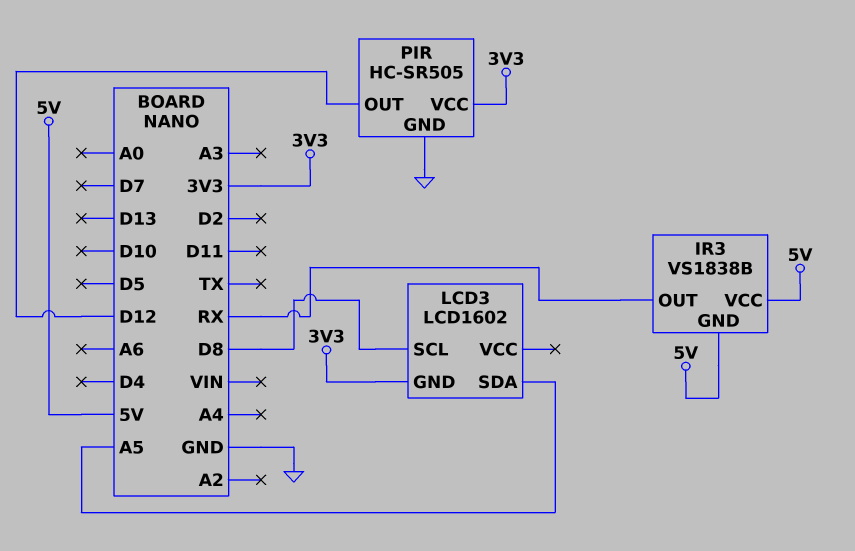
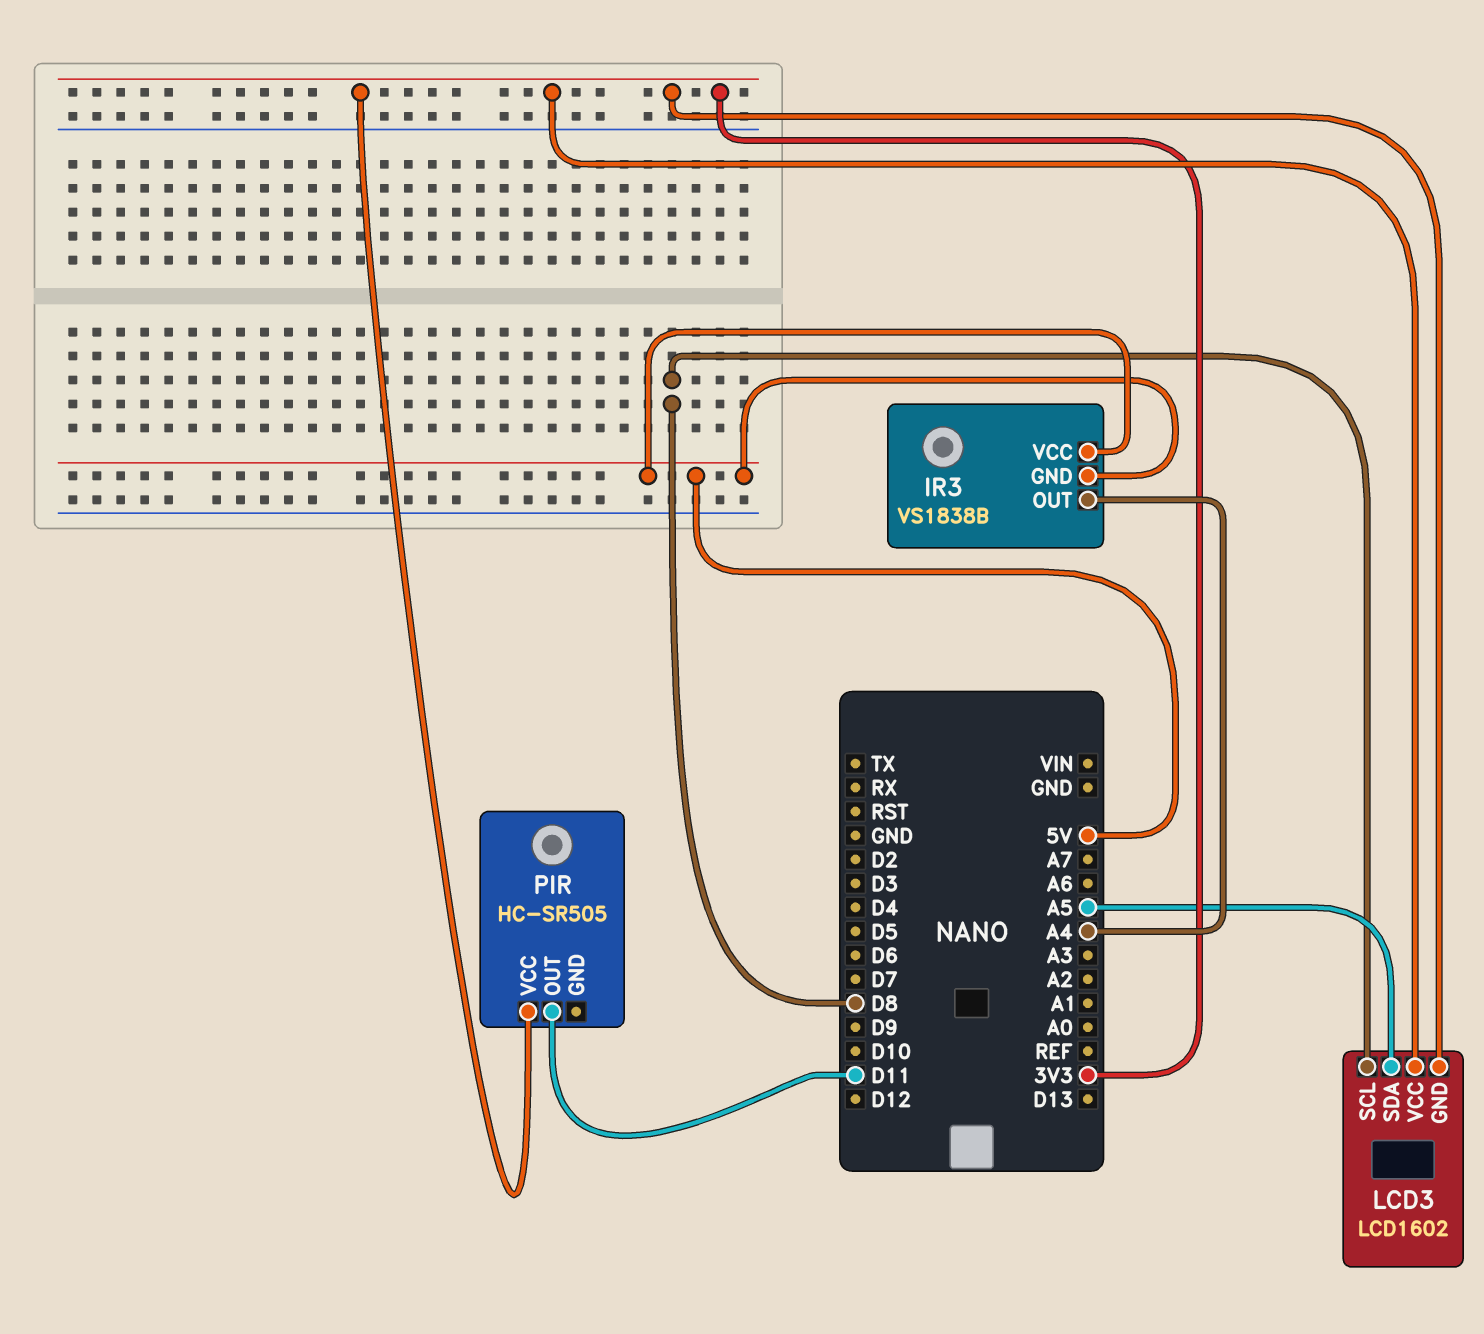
IR3 pin OUT: RX -> A4
LCD3 pin VCC: none -> 3V3
PIR pin GND: GND -> none
PIR pin OUT: D12 -> D11

